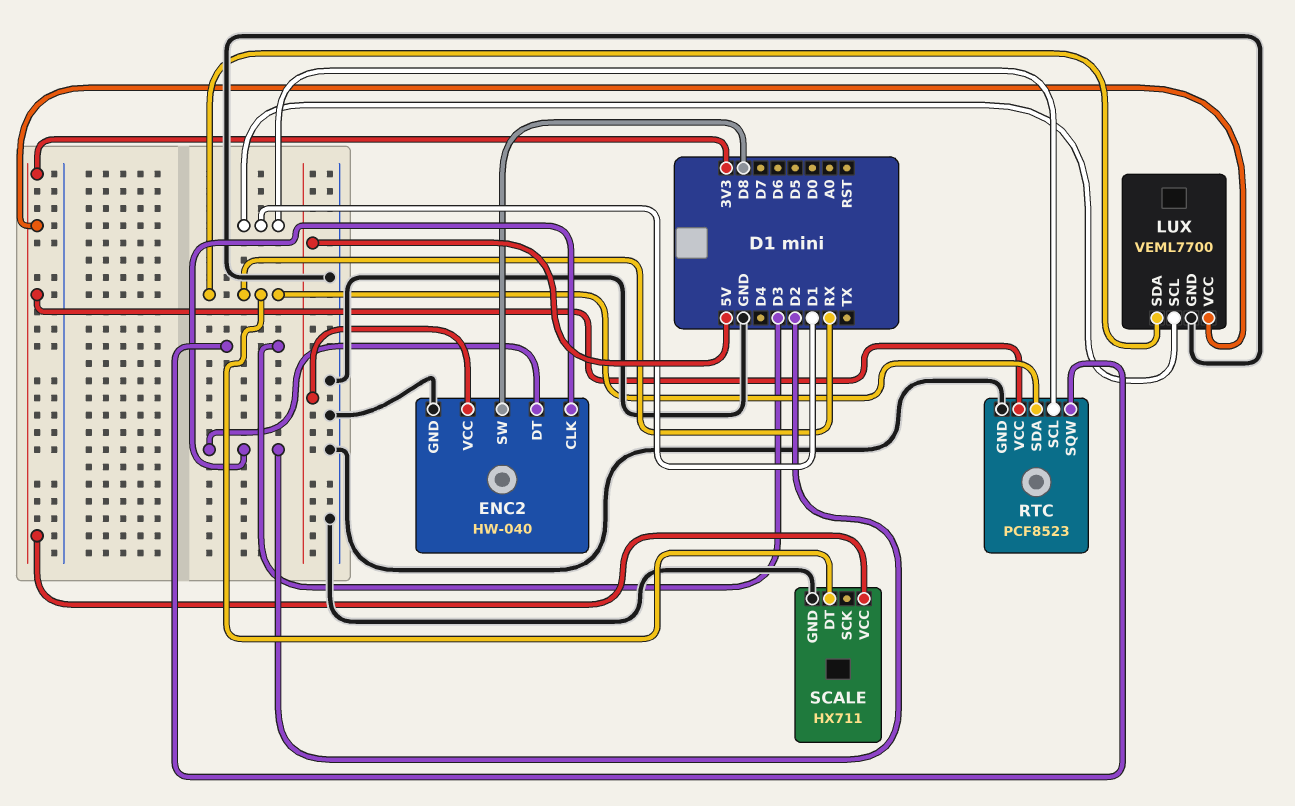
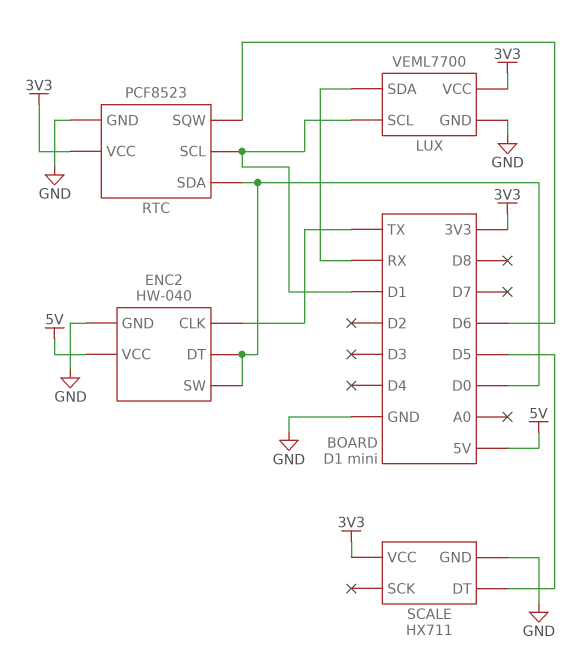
ENC2 pin CLK: D2 -> TX
ENC2 pin DT: D2 -> D0
ENC2 pin SW: D8 -> D0
RTC pin SDA: RX -> D0
RTC pin SQW: D3 -> D6
SCALE pin DT: RX -> D5

